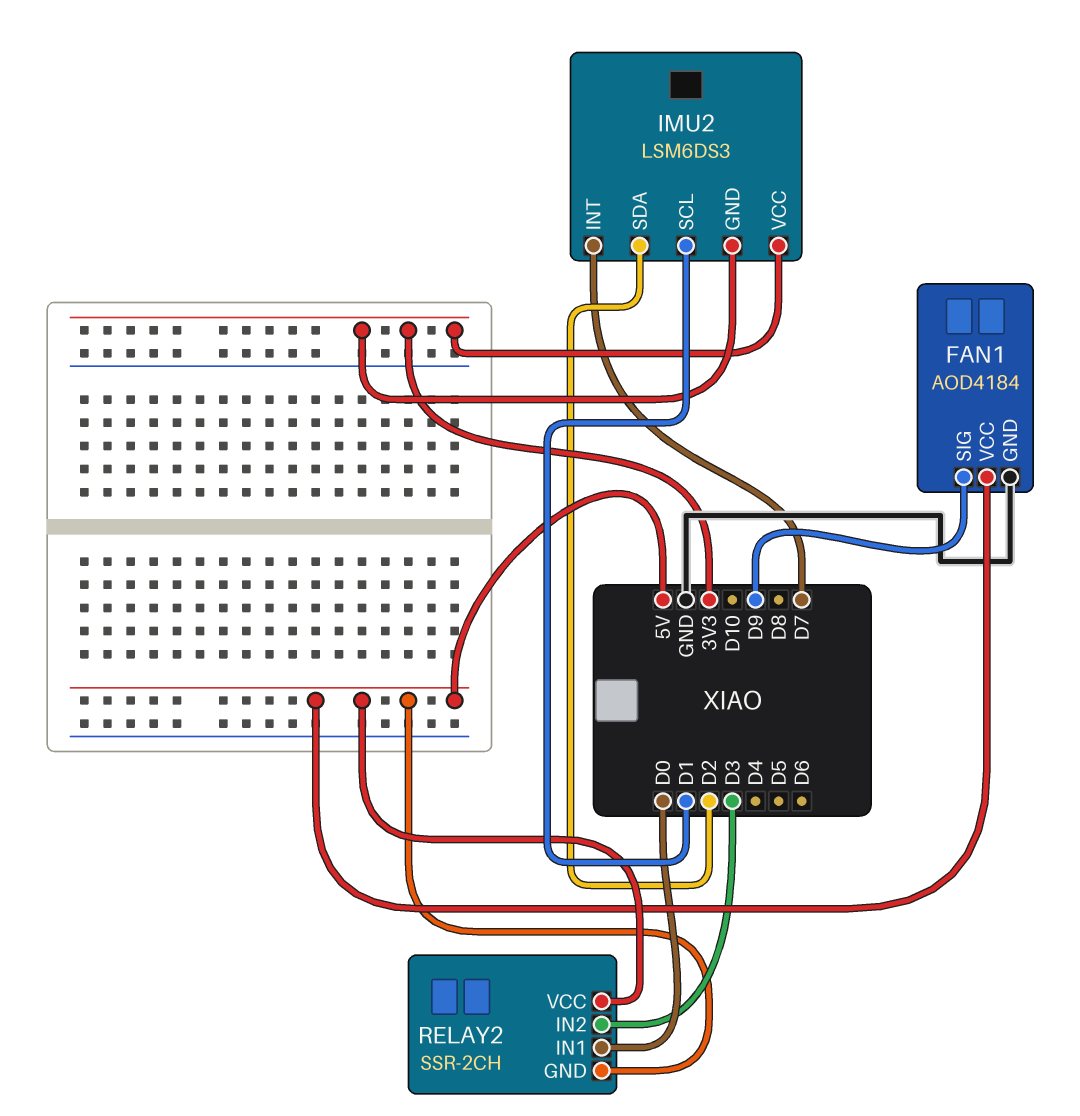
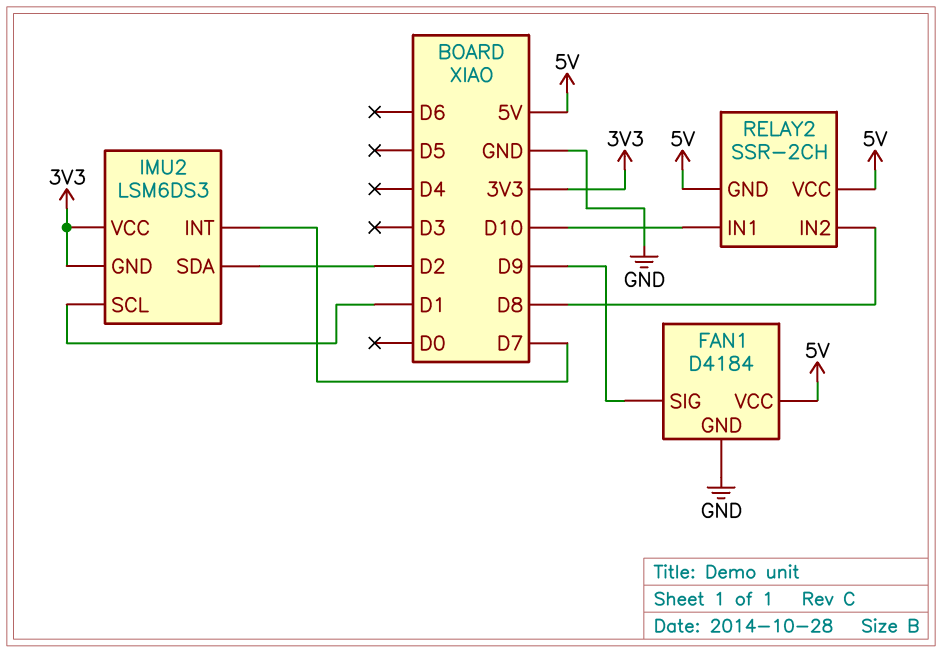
FAN1: AOD4184 -> D4184
RELAY2 pin IN1: D0 -> D10
RELAY2 pin IN2: D3 -> D8

